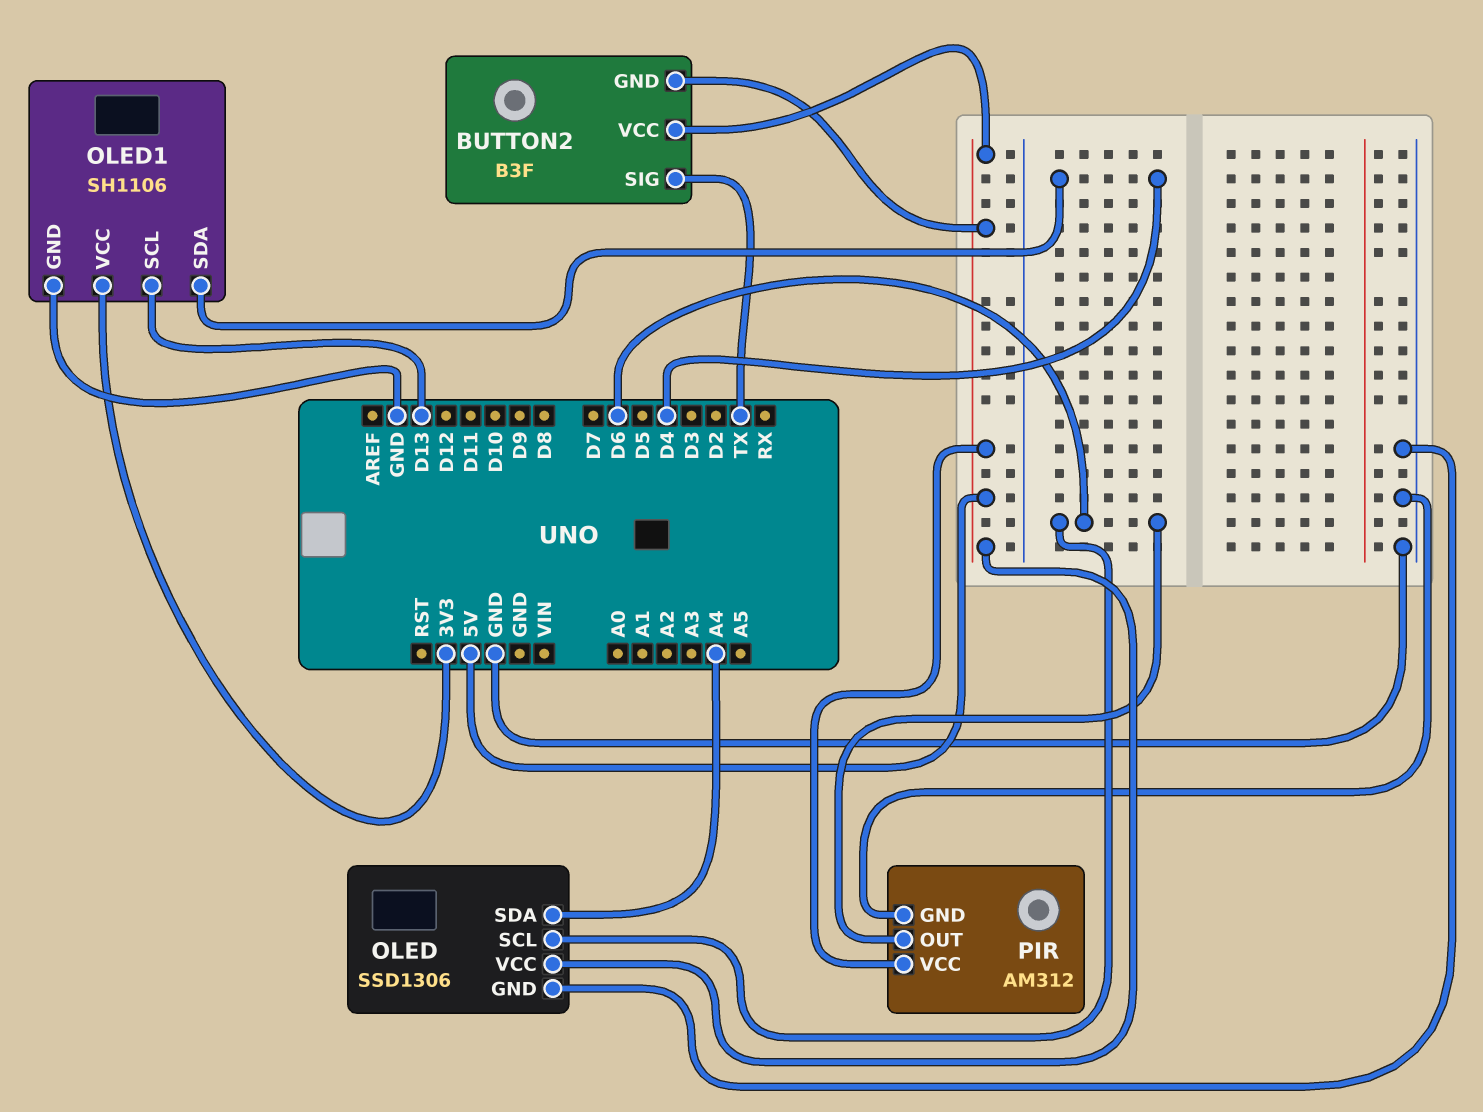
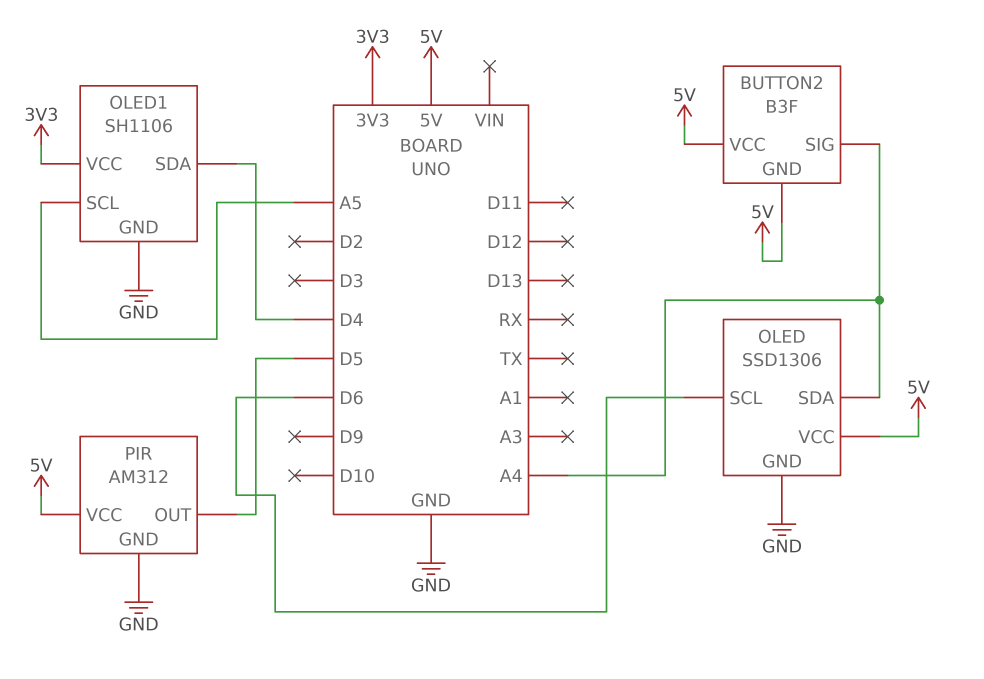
BUTTON2 pin SIG: TX -> A4
OLED1 pin SCL: D13 -> A5
PIR pin OUT: D6 -> D5

